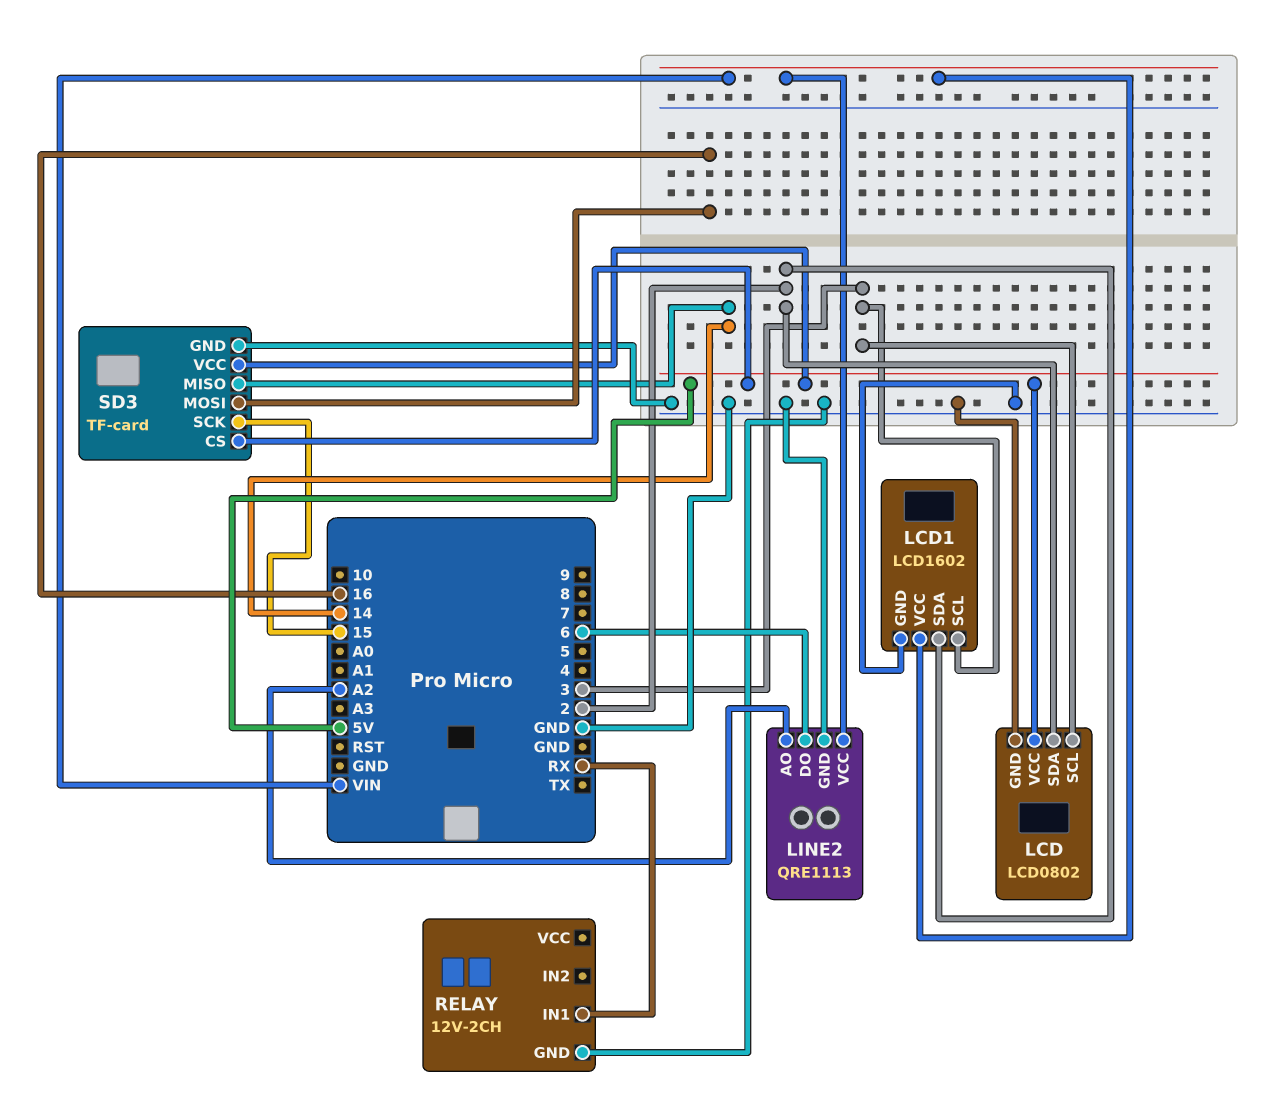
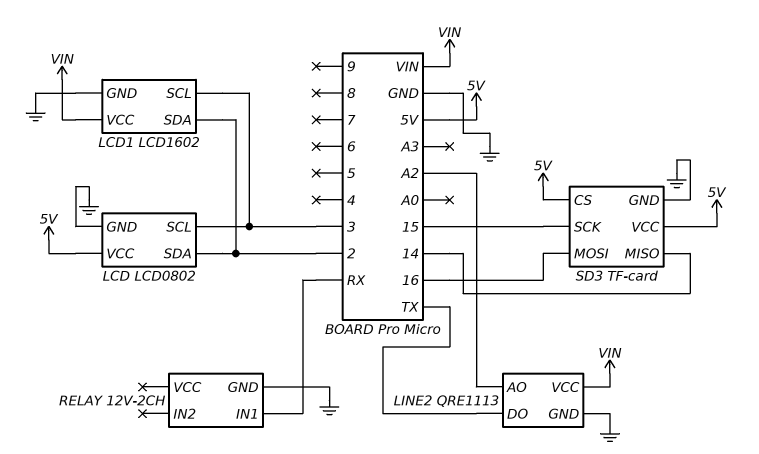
LINE2 pin DO: 6 -> TX

